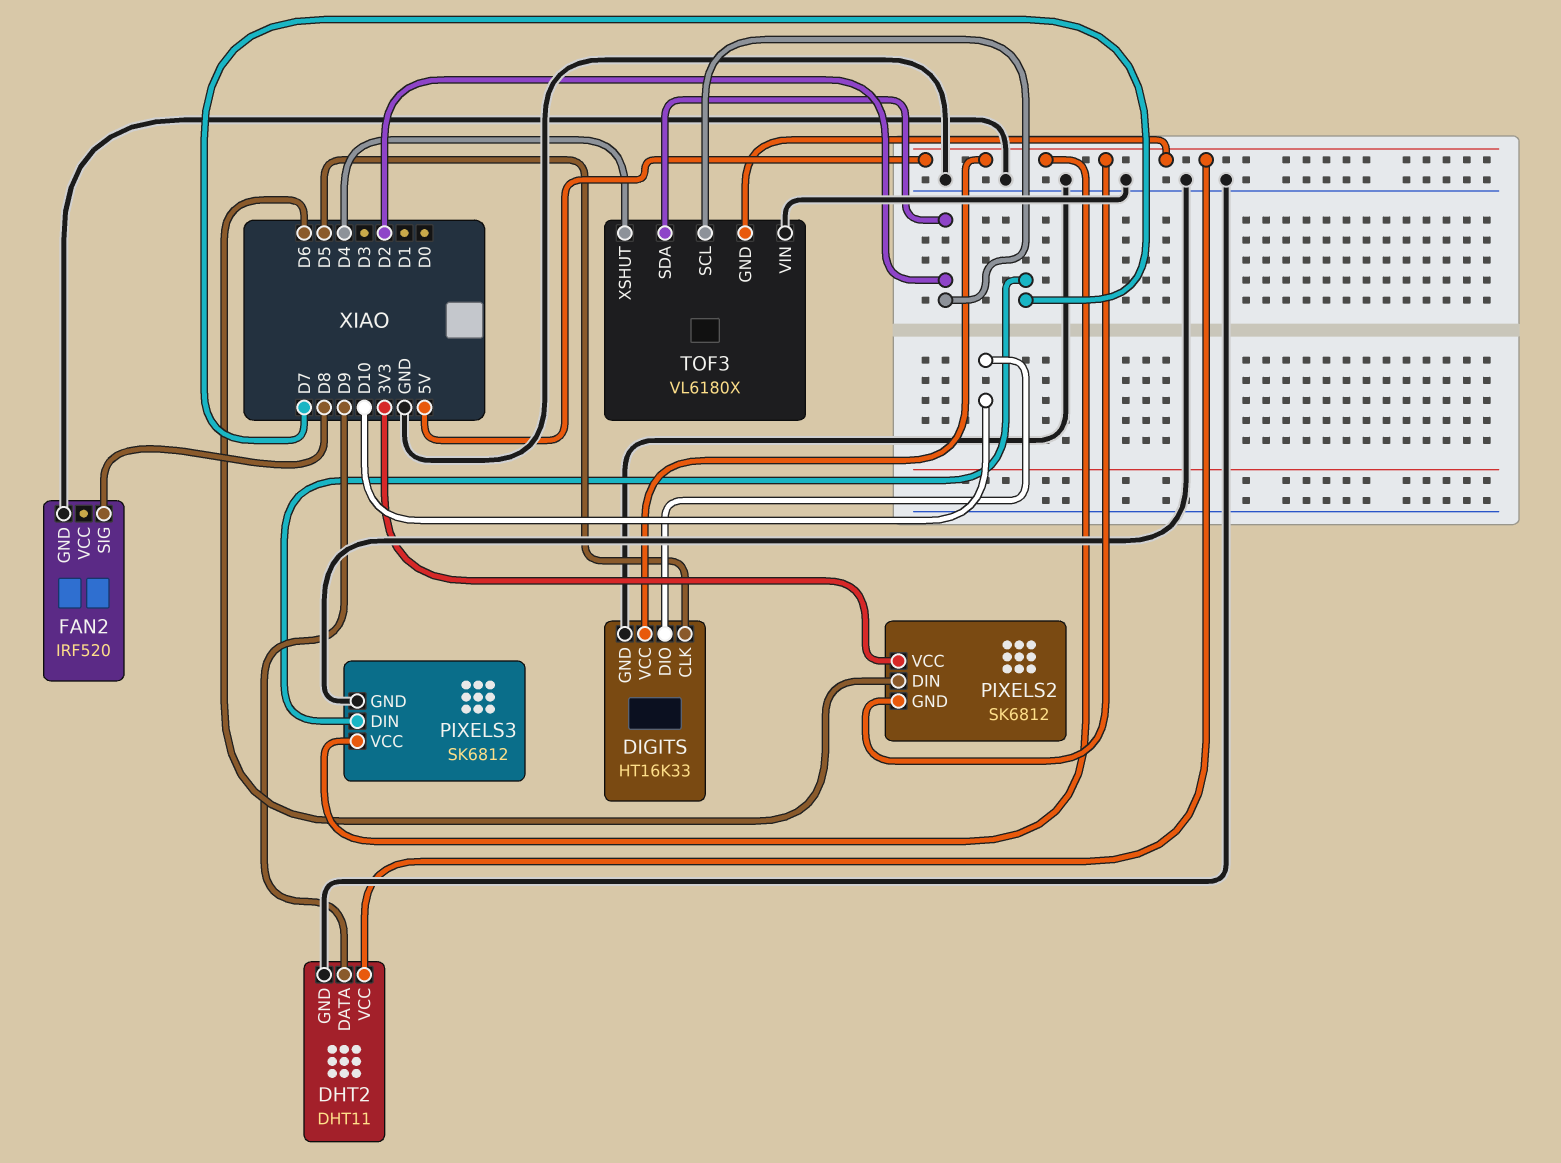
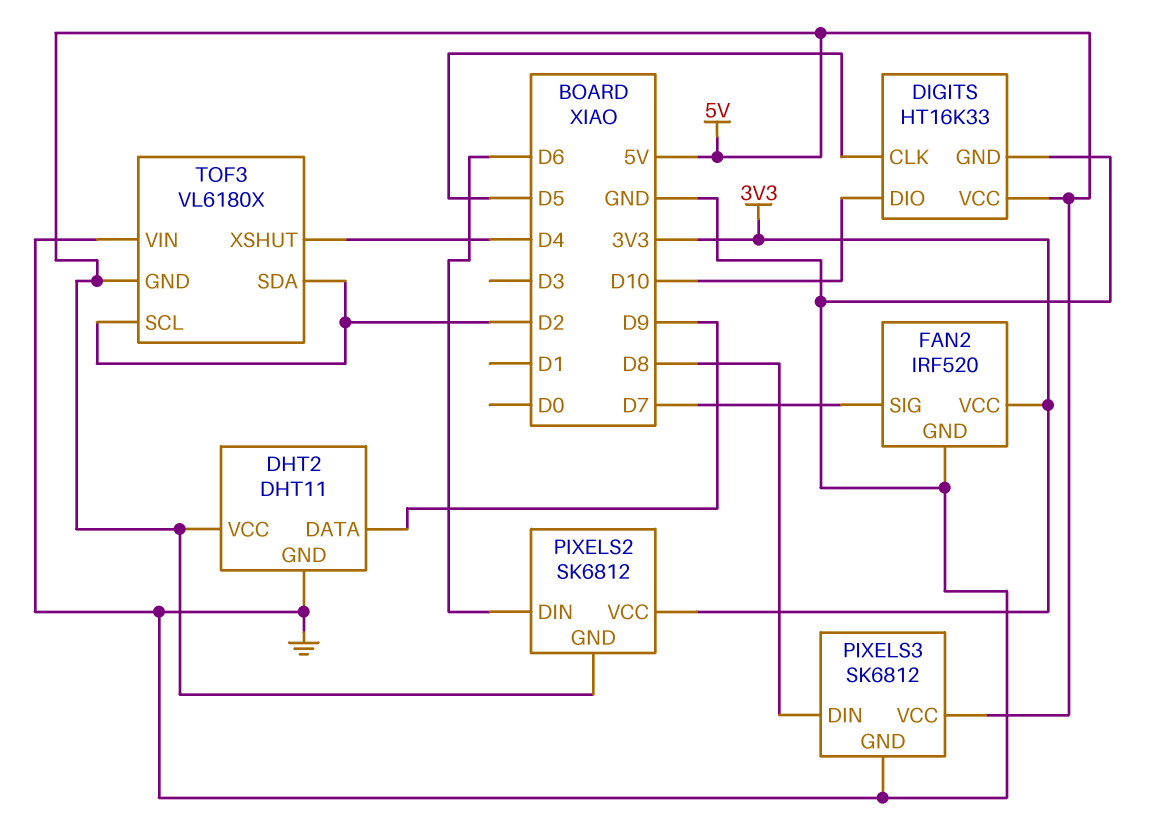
FAN2 pin SIG: D8 -> D7
FAN2 pin VCC: none -> 3V3
PIXELS3 pin DIN: D7 -> D8

